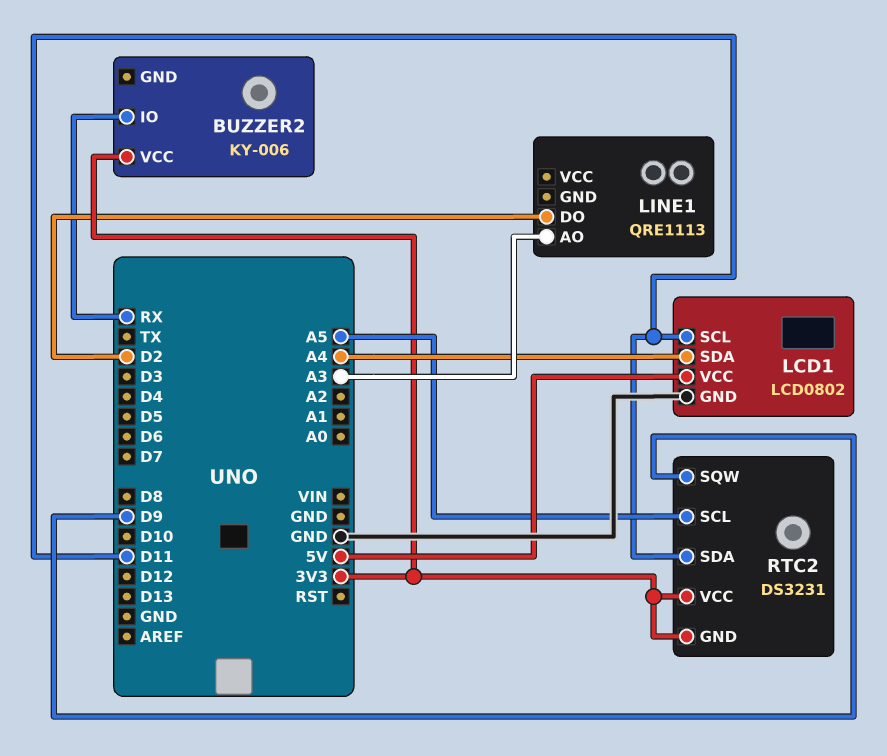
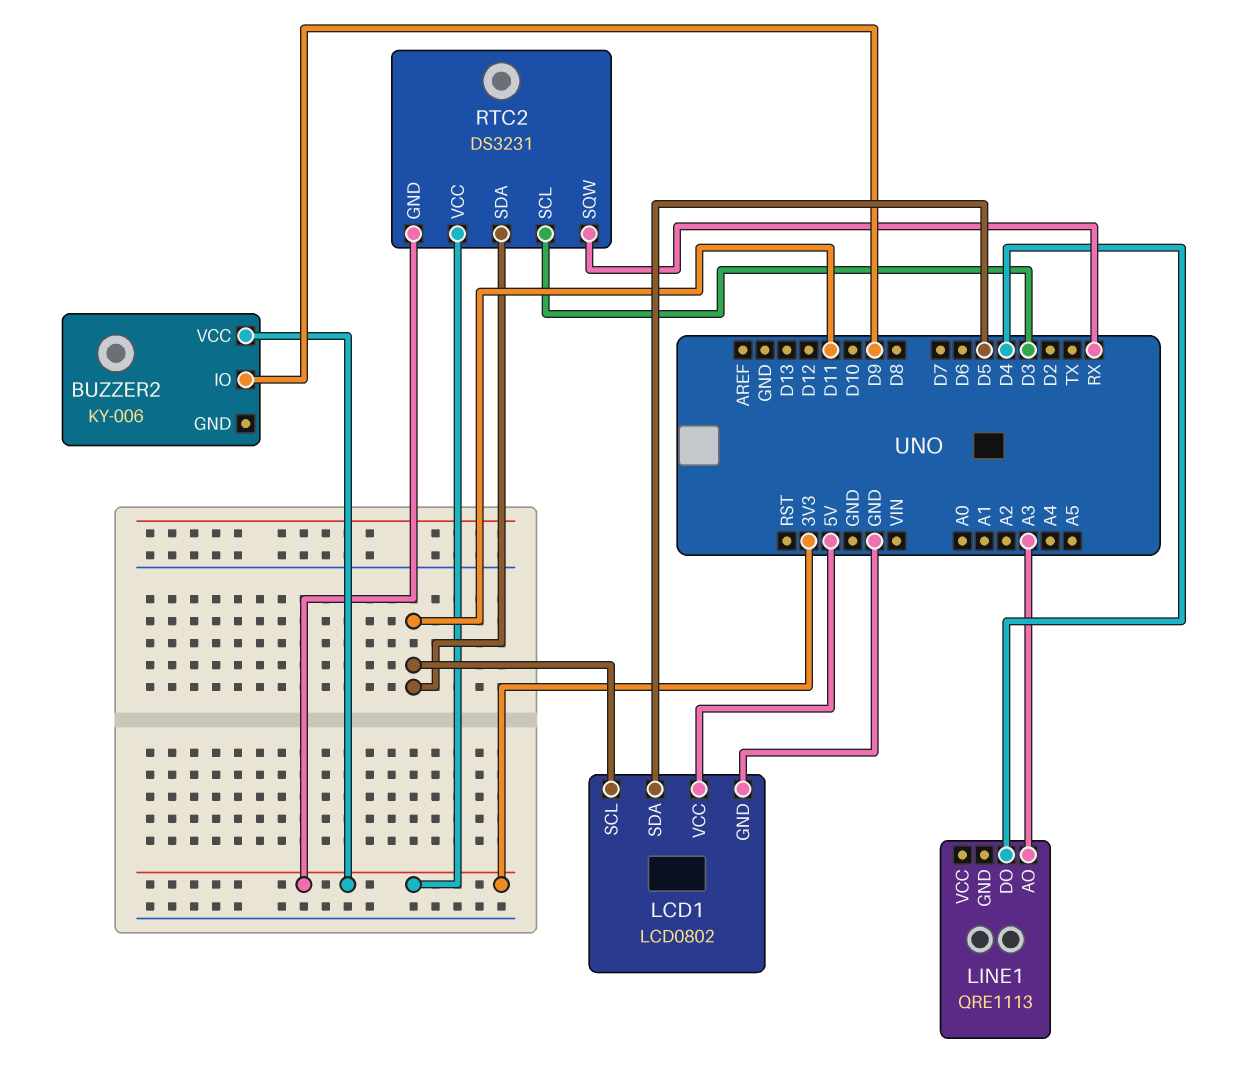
BUZZER2 pin IO: RX -> D9
LCD1 pin SDA: A4 -> D5
LINE1 pin DO: D2 -> D4
RTC2 pin SCL: A5 -> D3
RTC2 pin SQW: D9 -> RX

